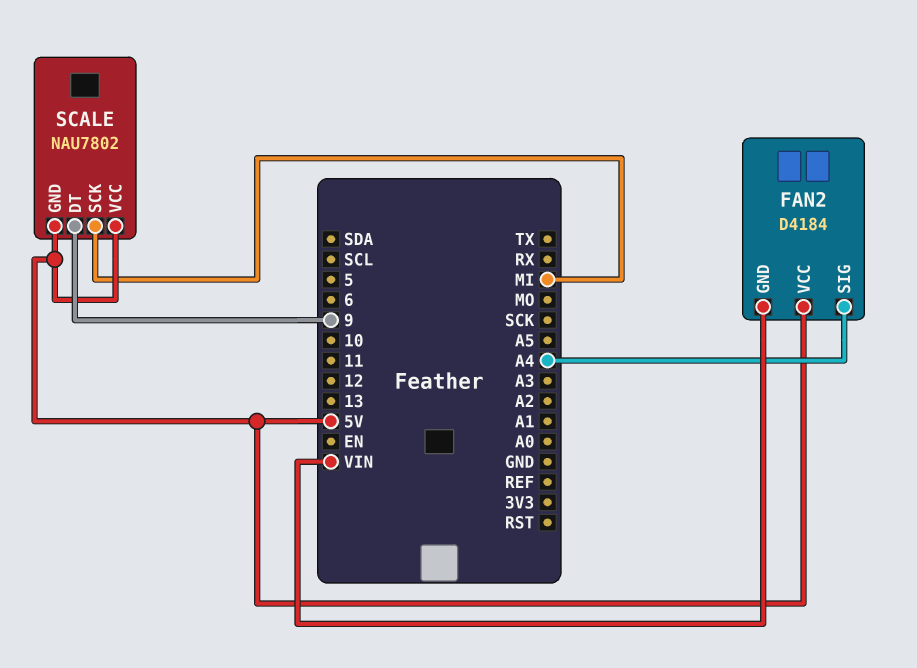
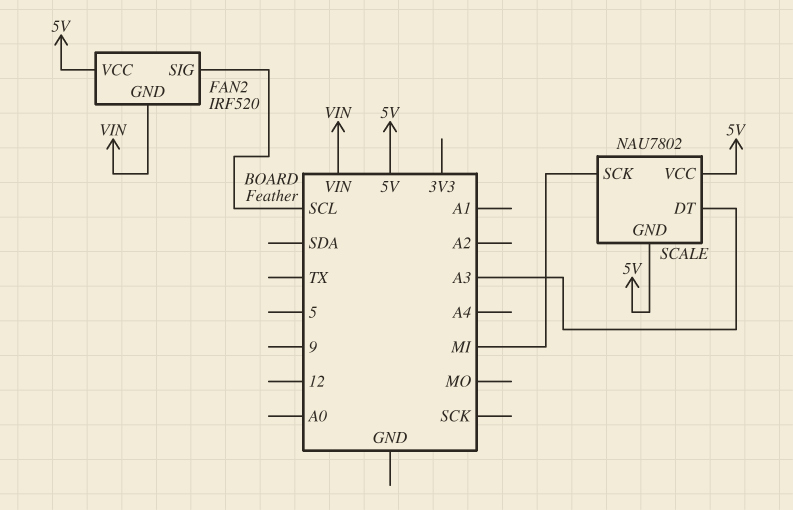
FAN2: D4184 -> IRF520
FAN2 pin SIG: A4 -> SCL
SCALE pin DT: 9 -> A3

